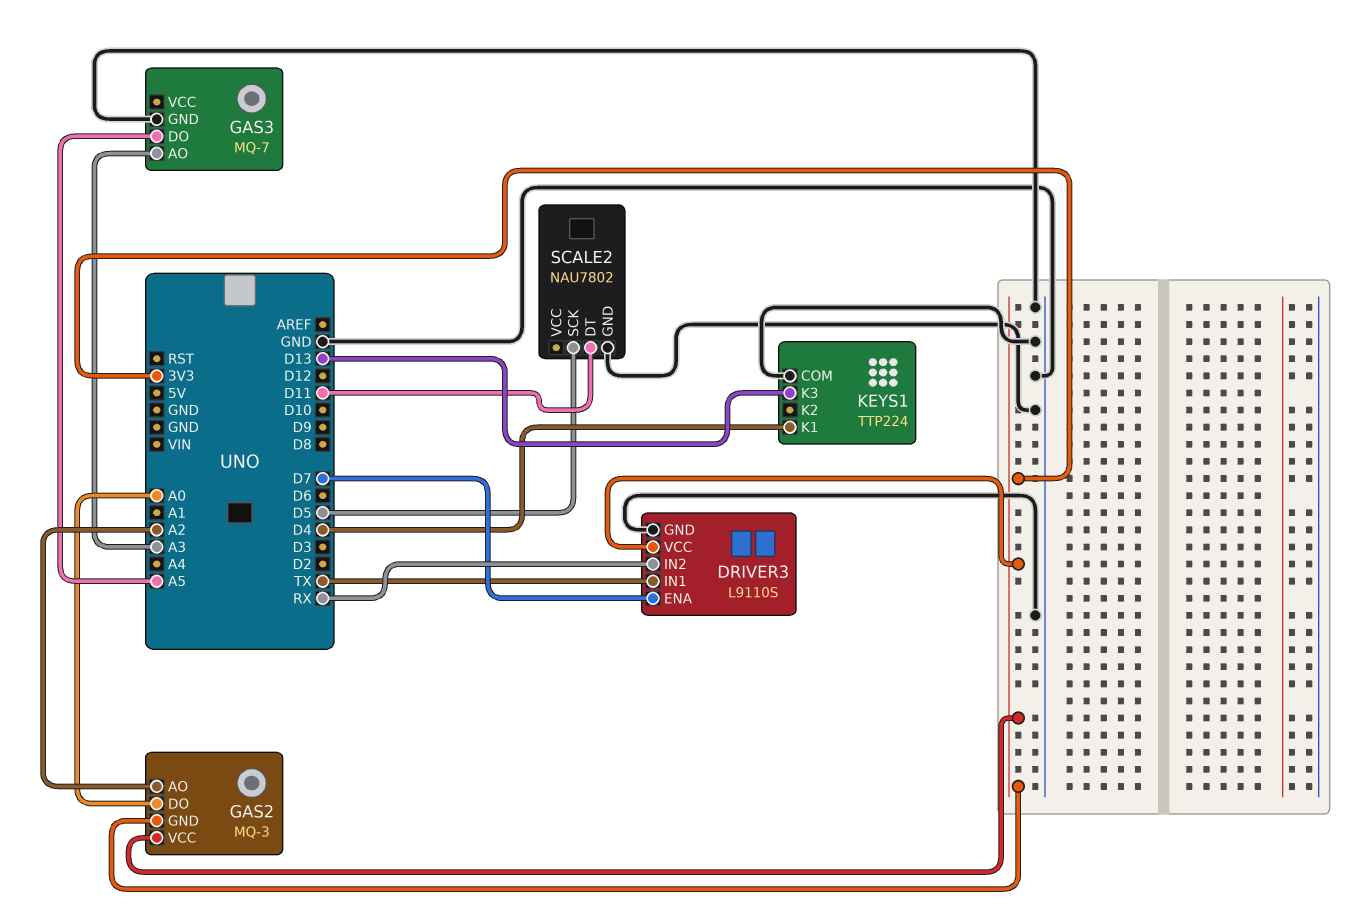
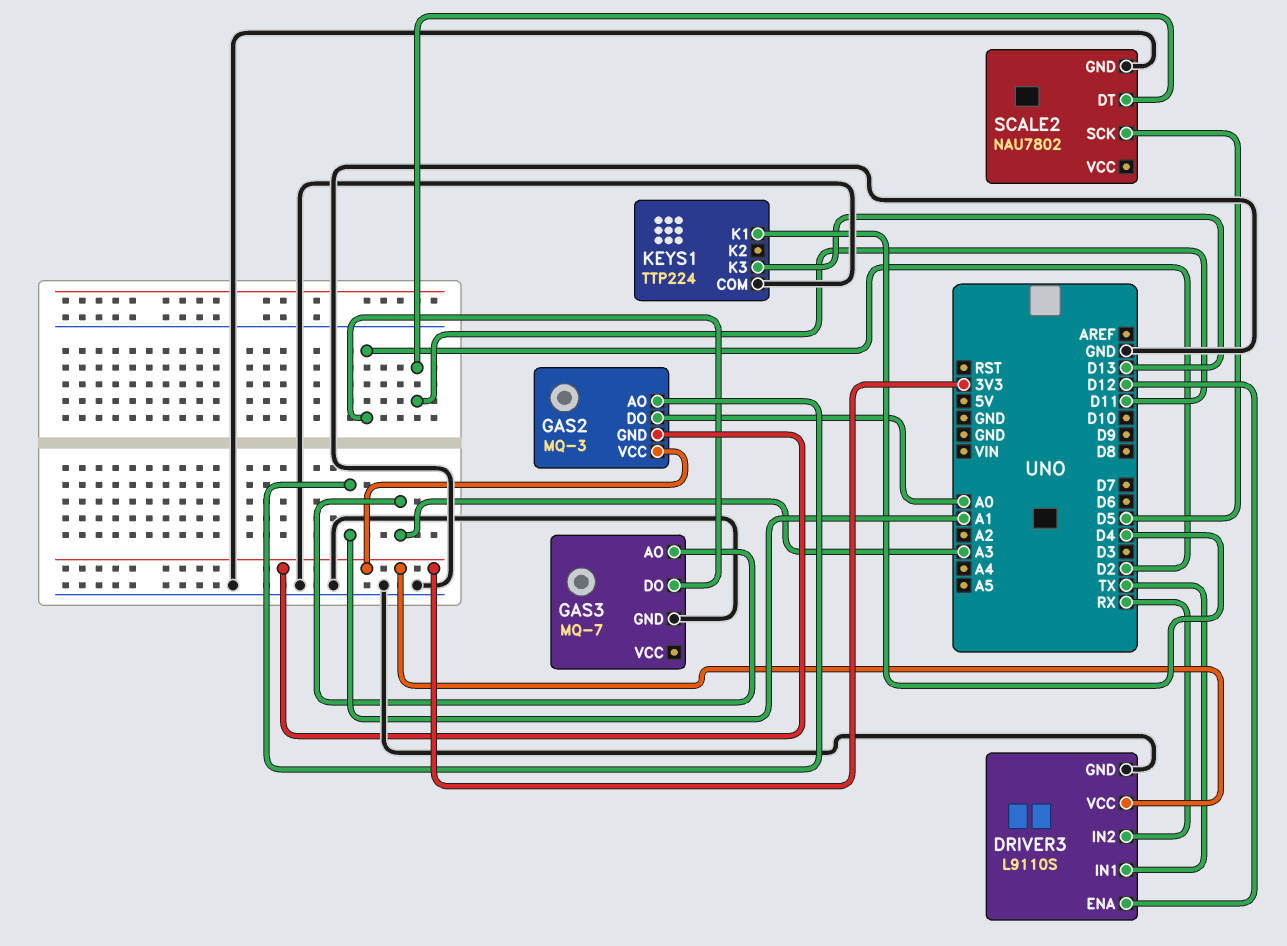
DRIVER3 pin ENA: D7 -> D12
GAS2 pin AO: A2 -> A1
GAS3 pin DO: A5 -> D2

